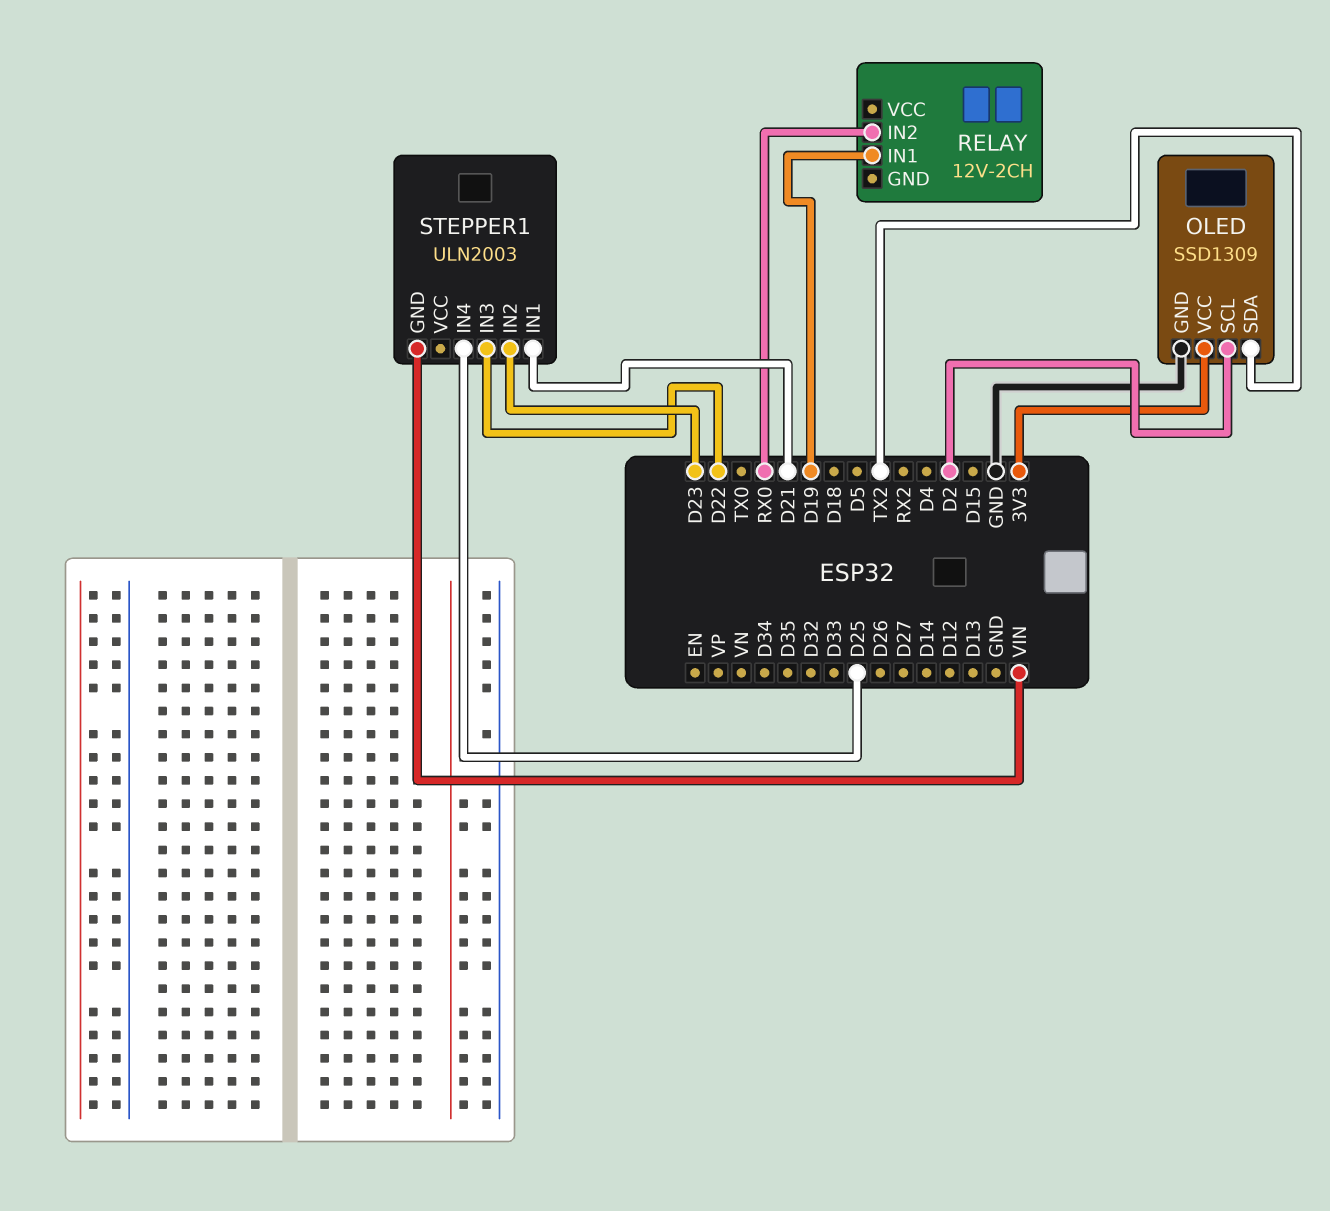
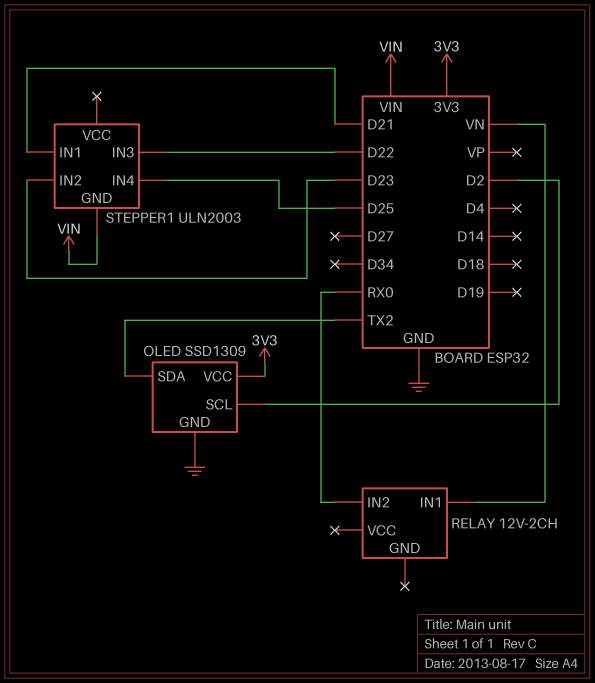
RELAY pin IN1: D19 -> VN

